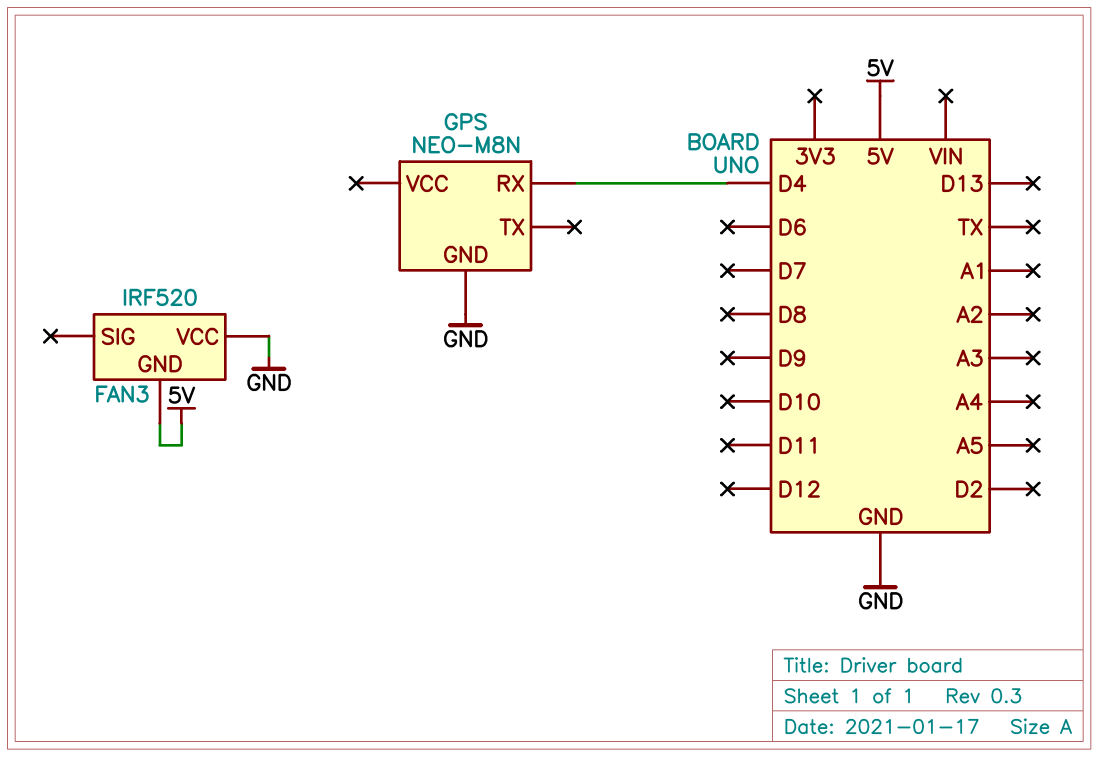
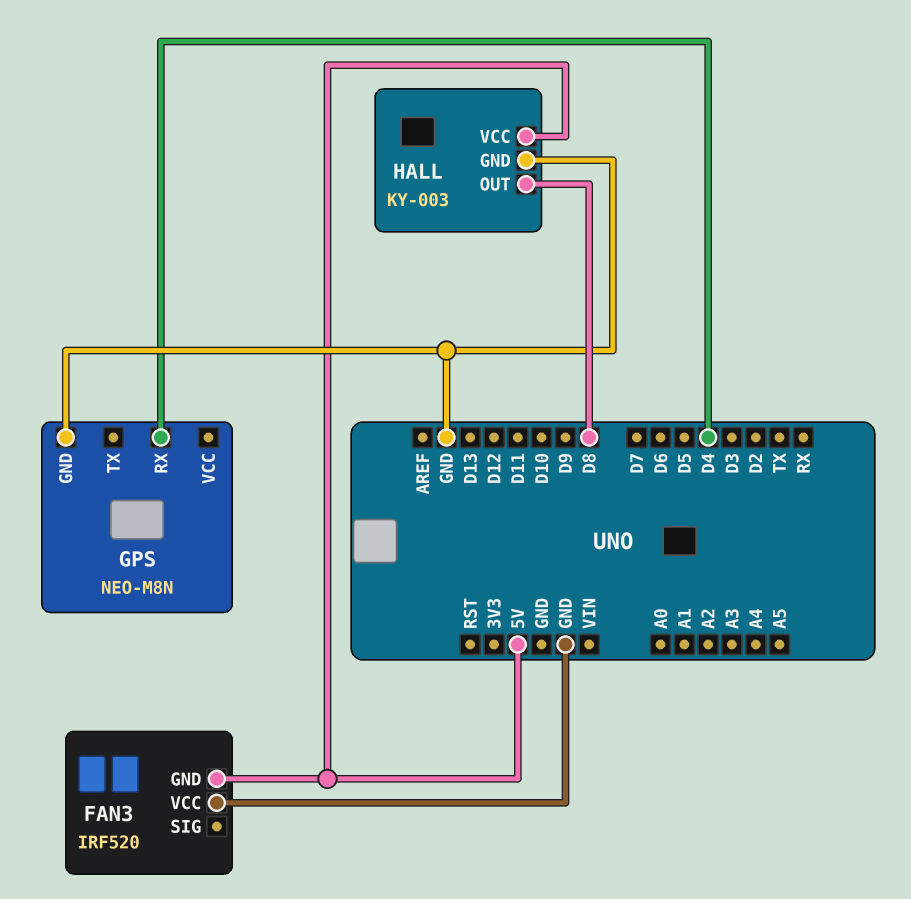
HALL: none -> KY-003
HALL pin GND: none -> GND
HALL pin OUT: none -> D8
HALL pin VCC: none -> 5V

